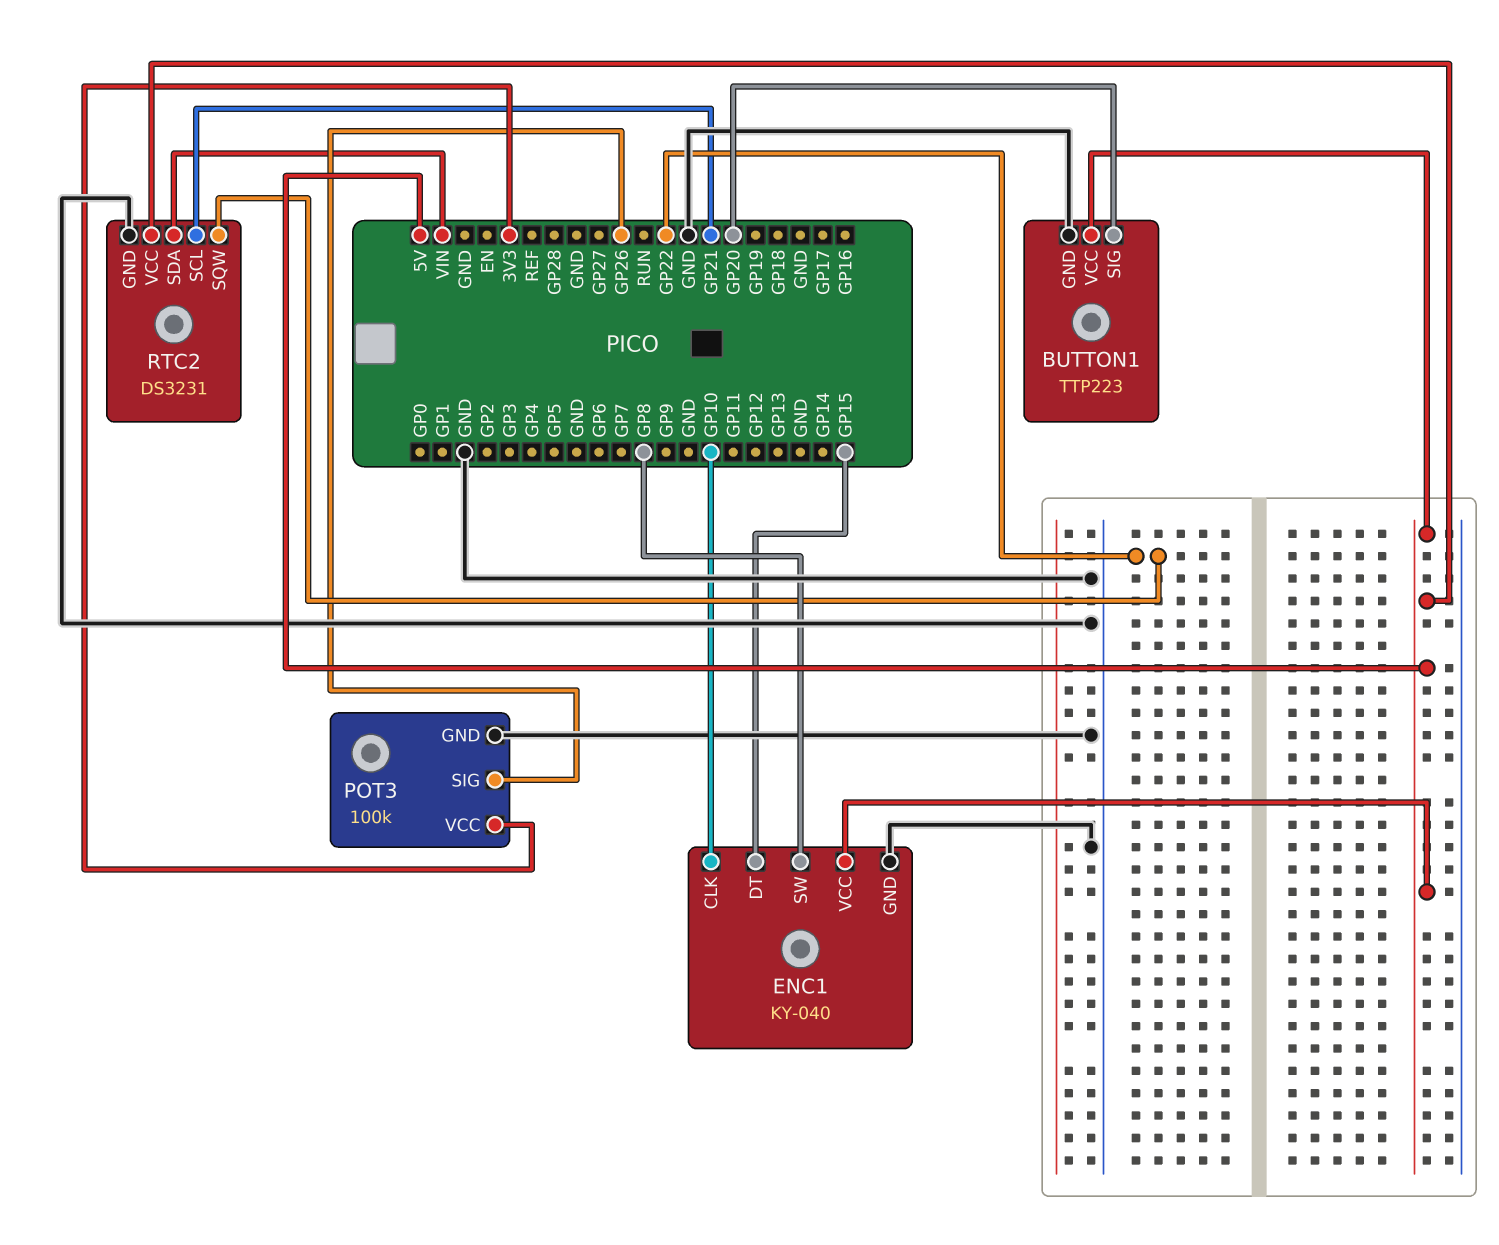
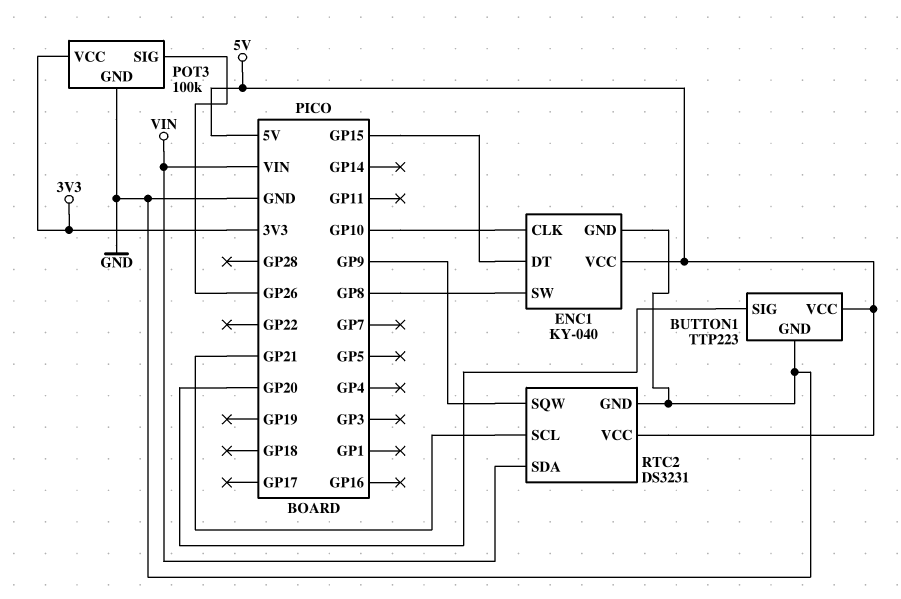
RTC2 pin SQW: GP22 -> GP9

